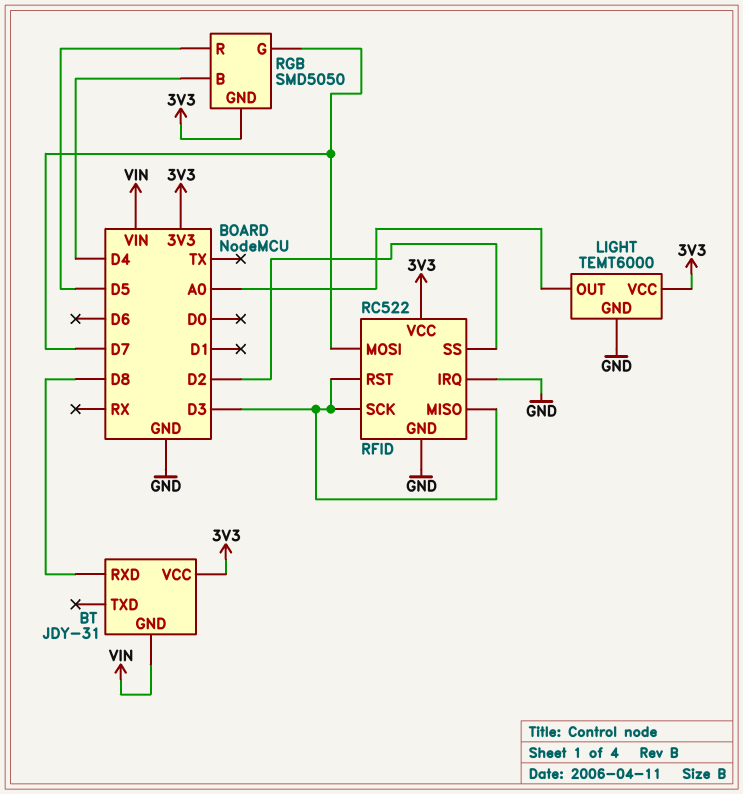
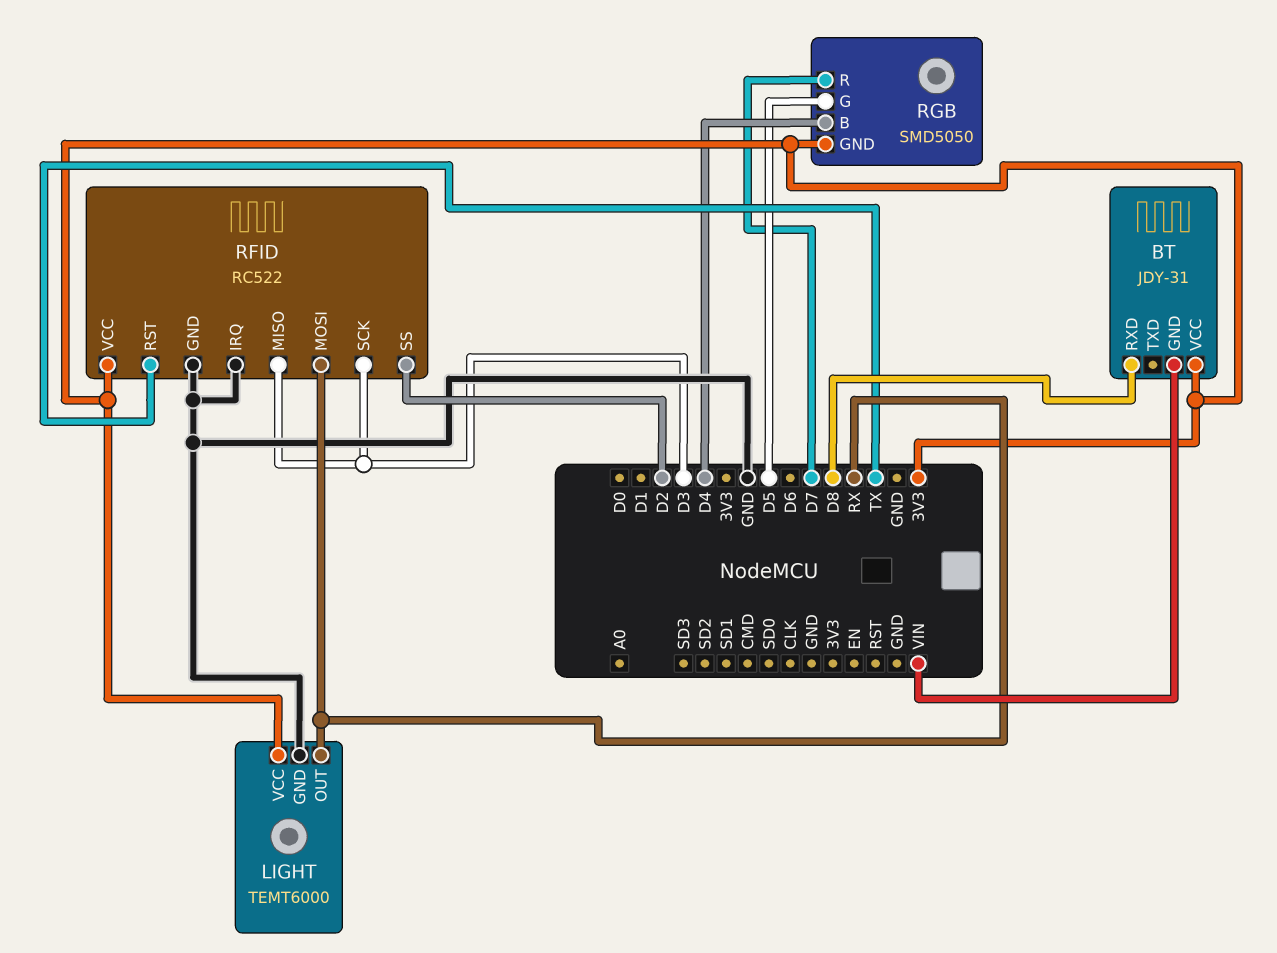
LIGHT pin OUT: A0 -> RX
RFID pin MOSI: D7 -> RX
RFID pin RST: D3 -> TX
RGB pin G: D7 -> D5
RGB pin R: D5 -> D7

